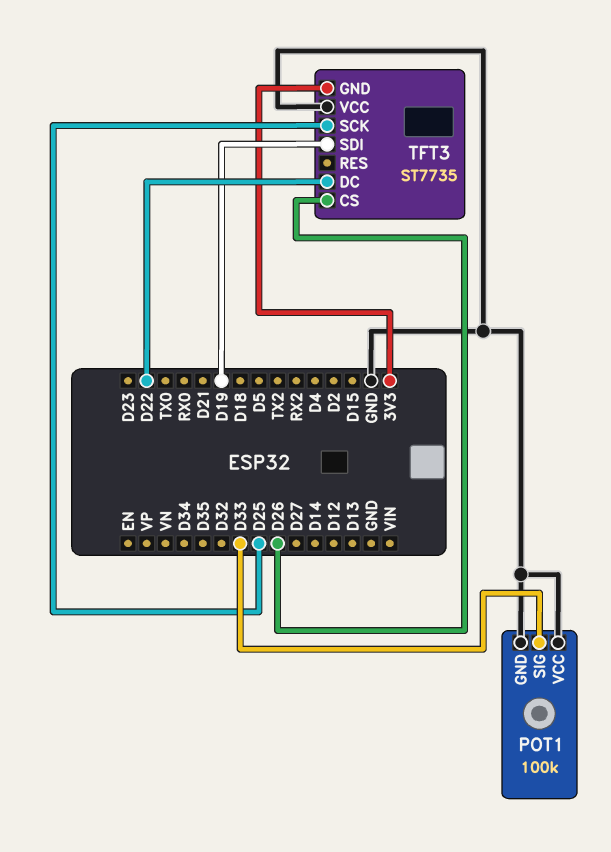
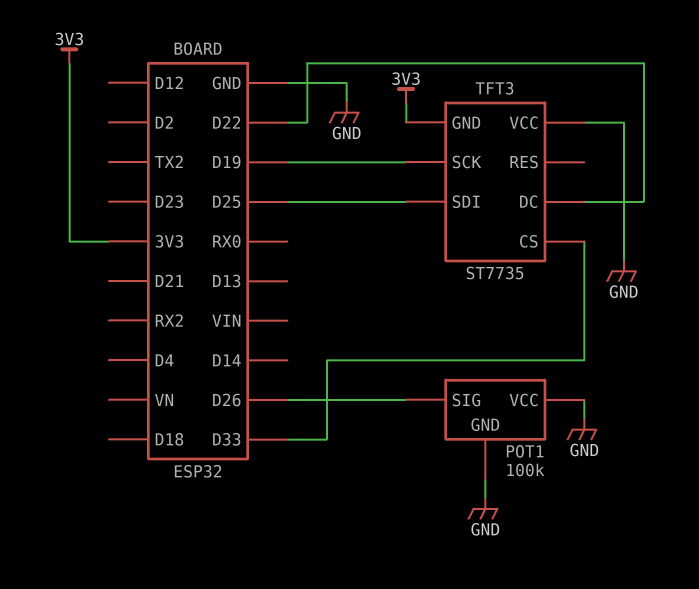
POT1 pin SIG: D33 -> D26
TFT3 pin CS: D26 -> D33
TFT3 pin SCK: D25 -> D19
TFT3 pin SDI: D19 -> D25

